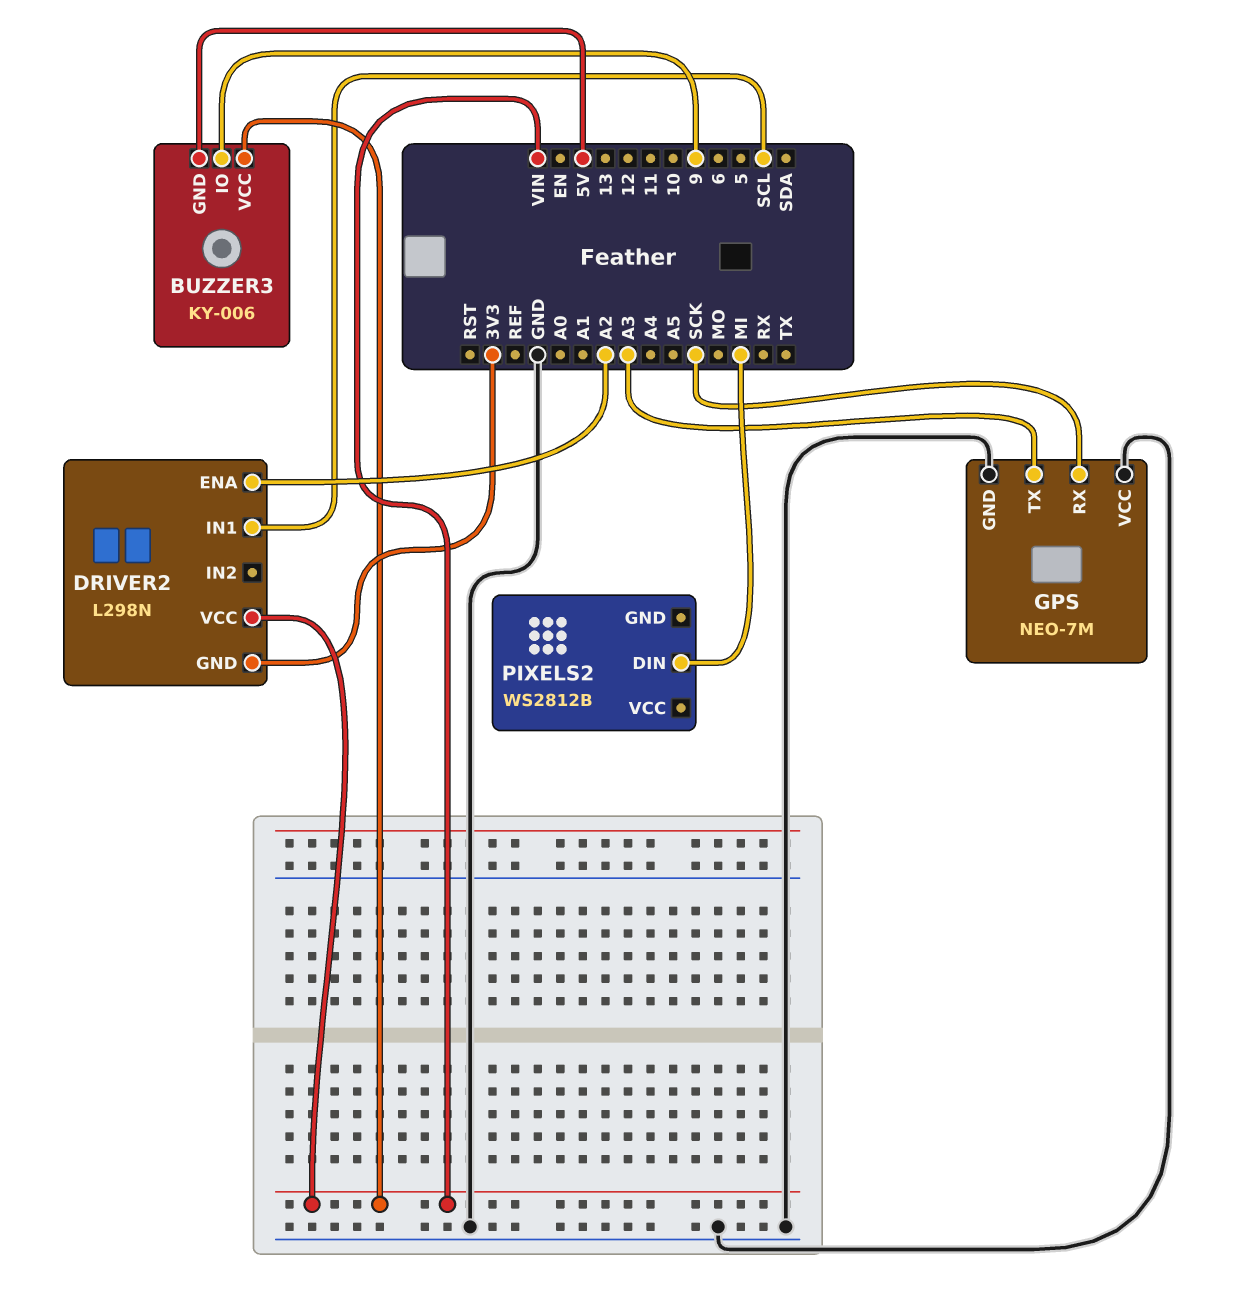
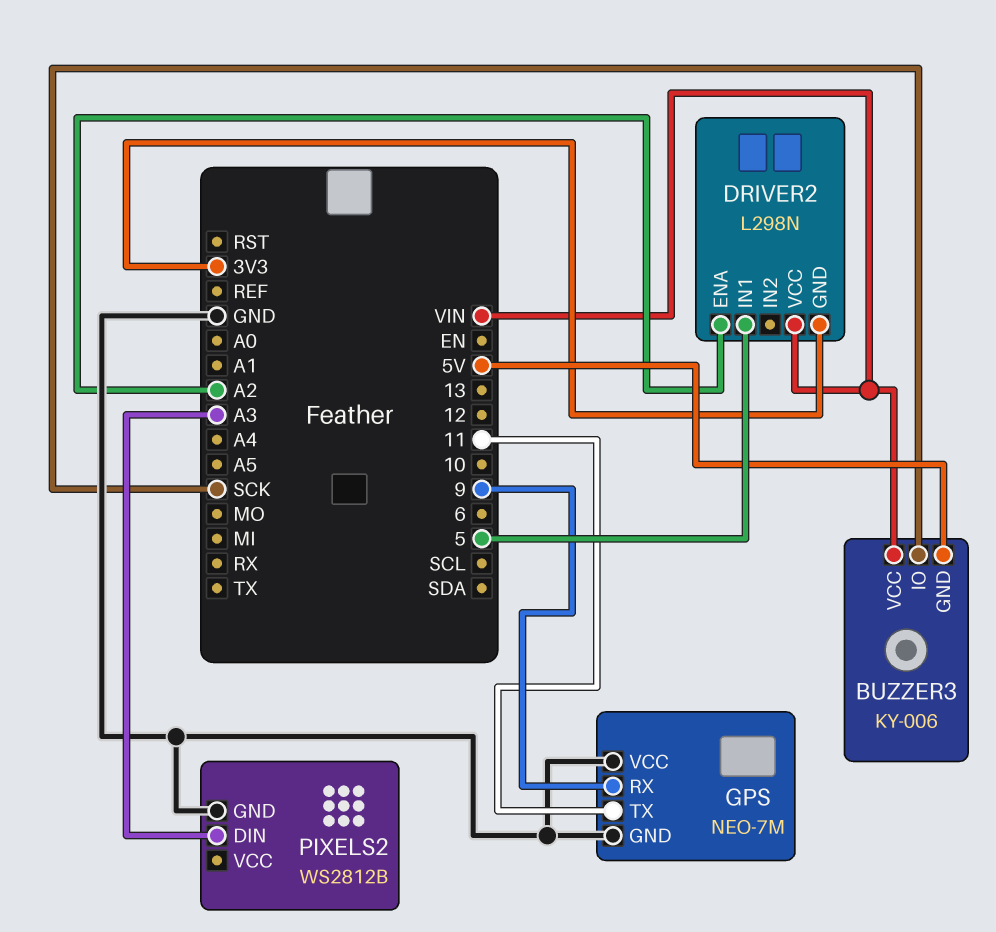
BUZZER3 pin IO: 9 -> SCK
DRIVER2 pin IN1: SCL -> 5
GPS pin RX: SCK -> 9
GPS pin TX: A3 -> 11
PIXELS2 pin DIN: MI -> A3
PIXELS2 pin GND: none -> GND

